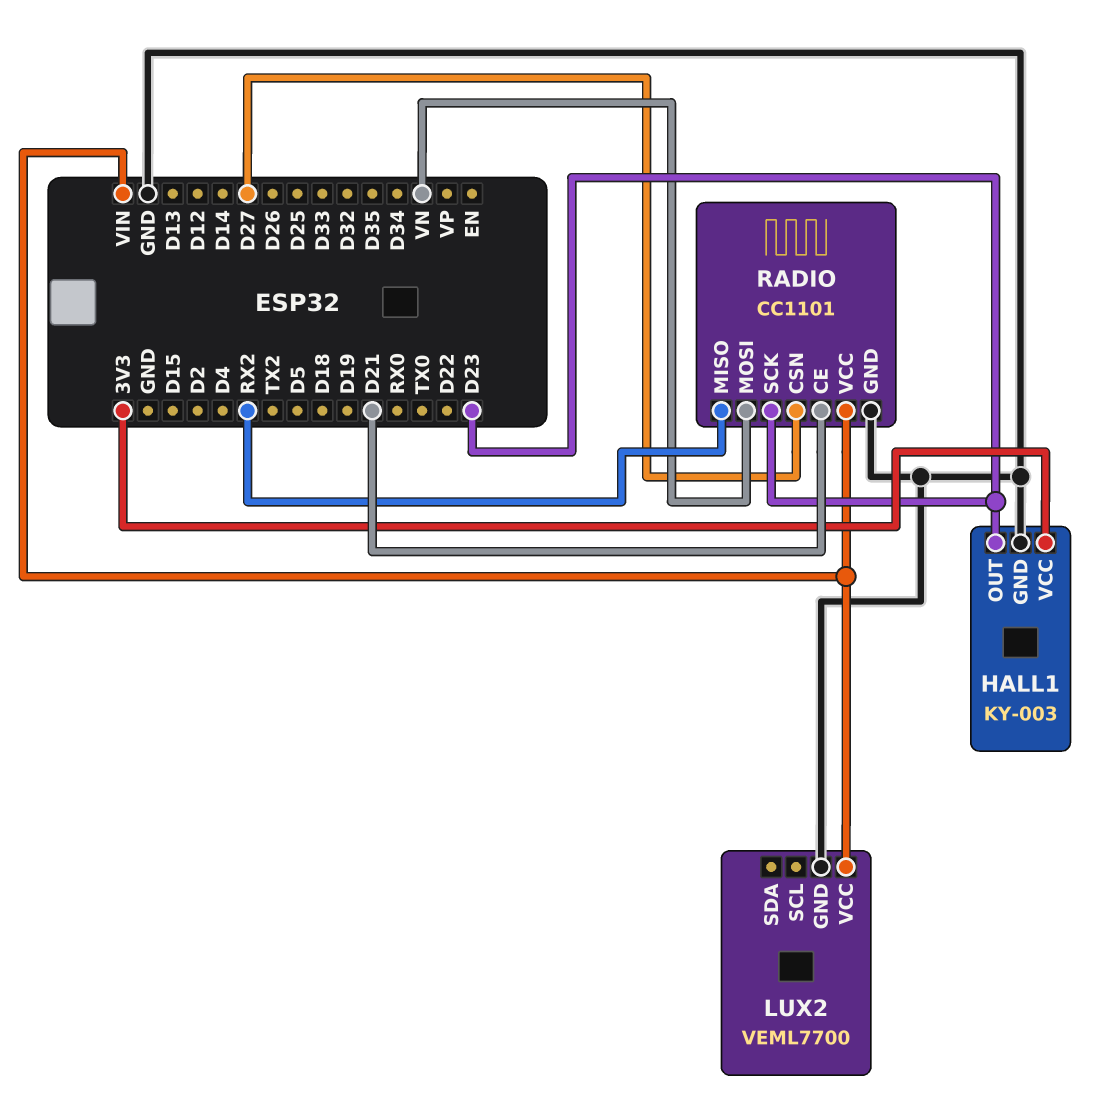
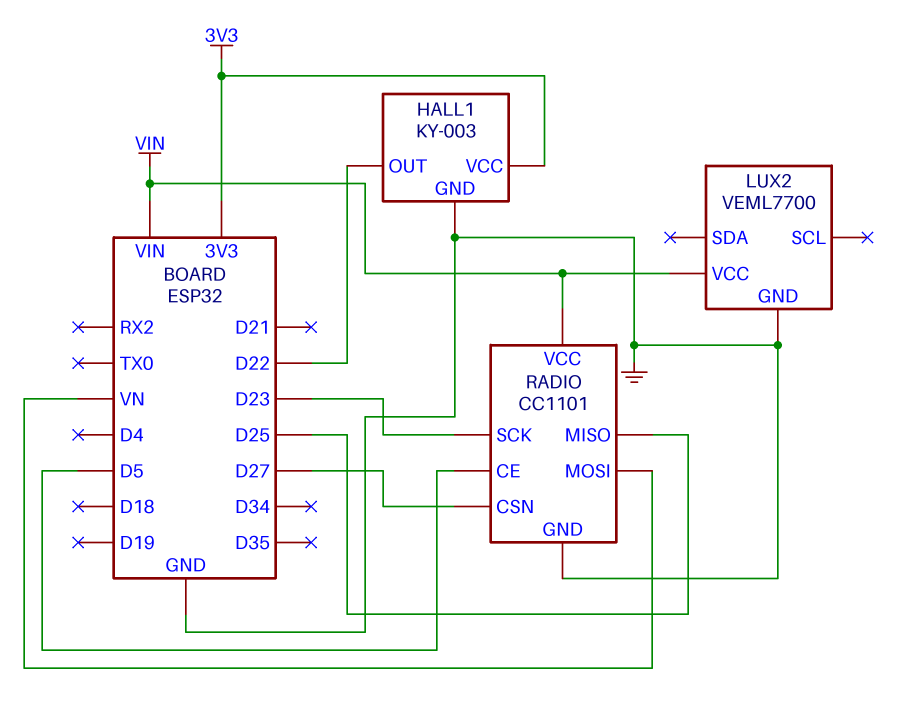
HALL1 pin OUT: D23 -> D22
RADIO pin CE: D21 -> D5
RADIO pin MISO: RX2 -> D25

